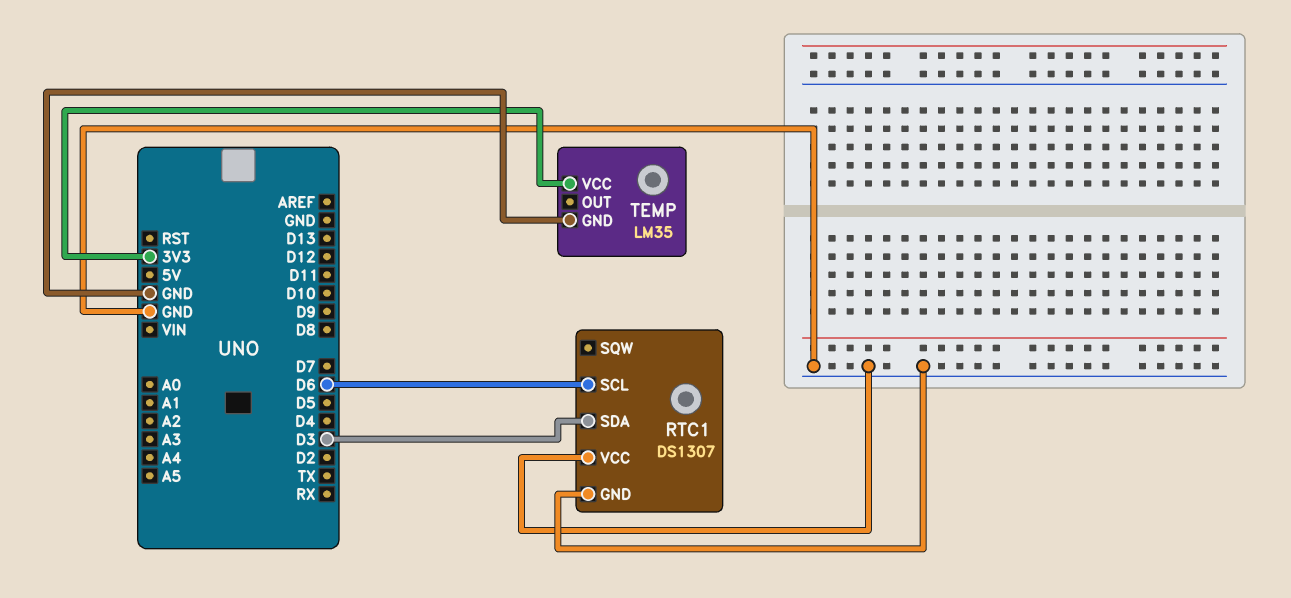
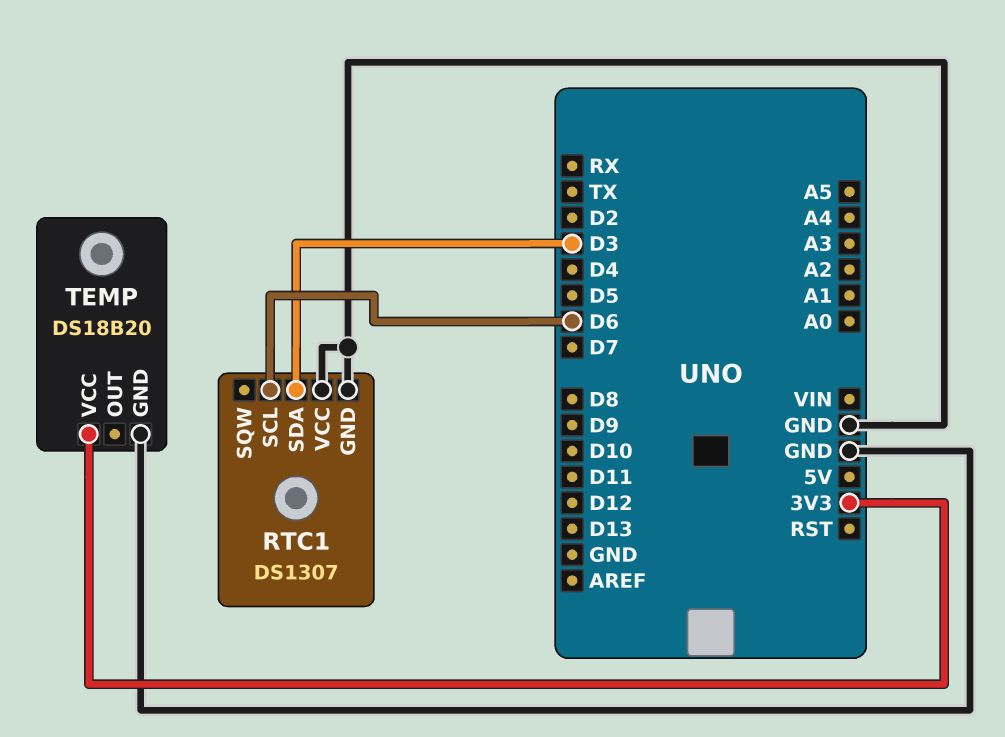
TEMP: LM35 -> DS18B20

